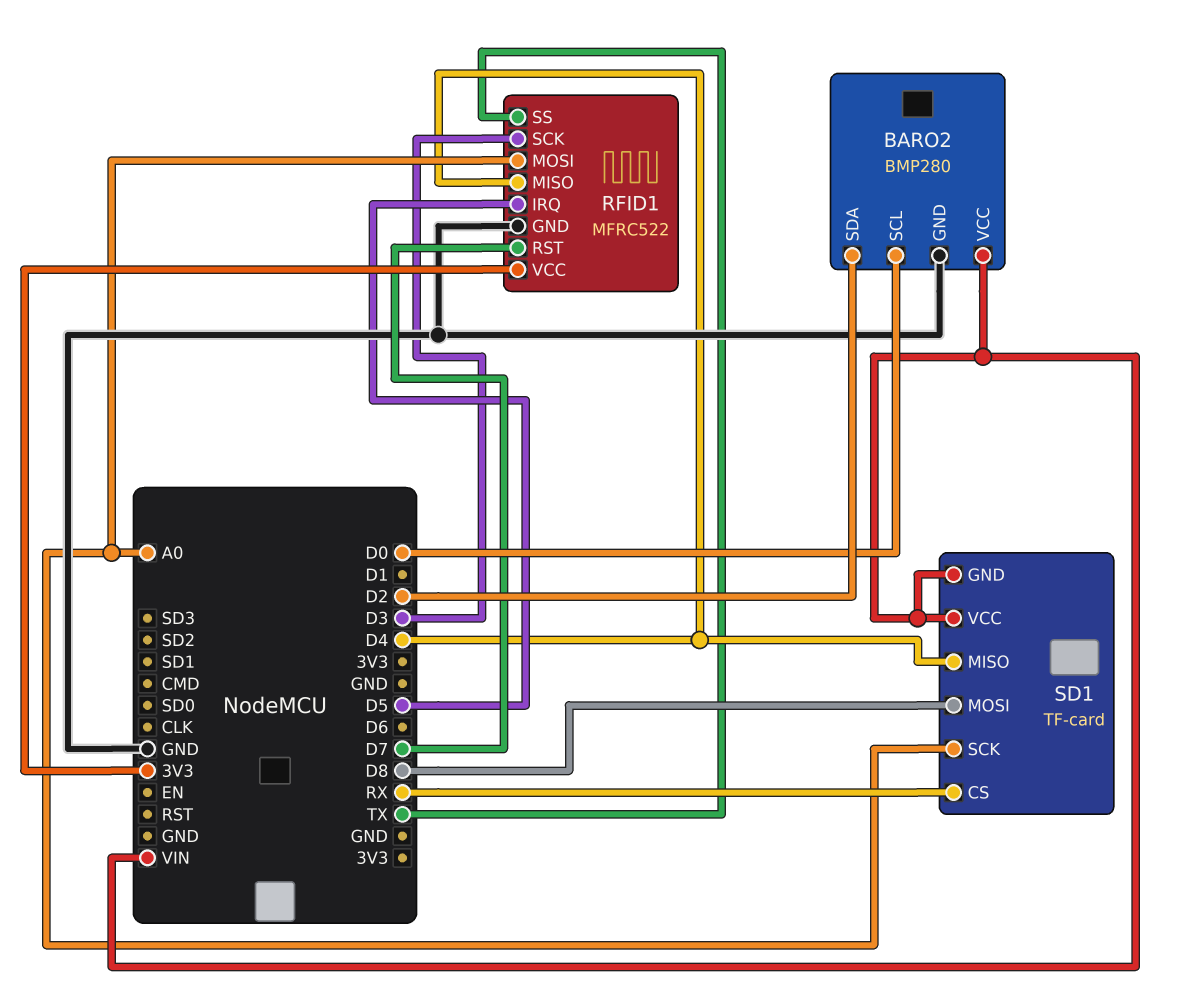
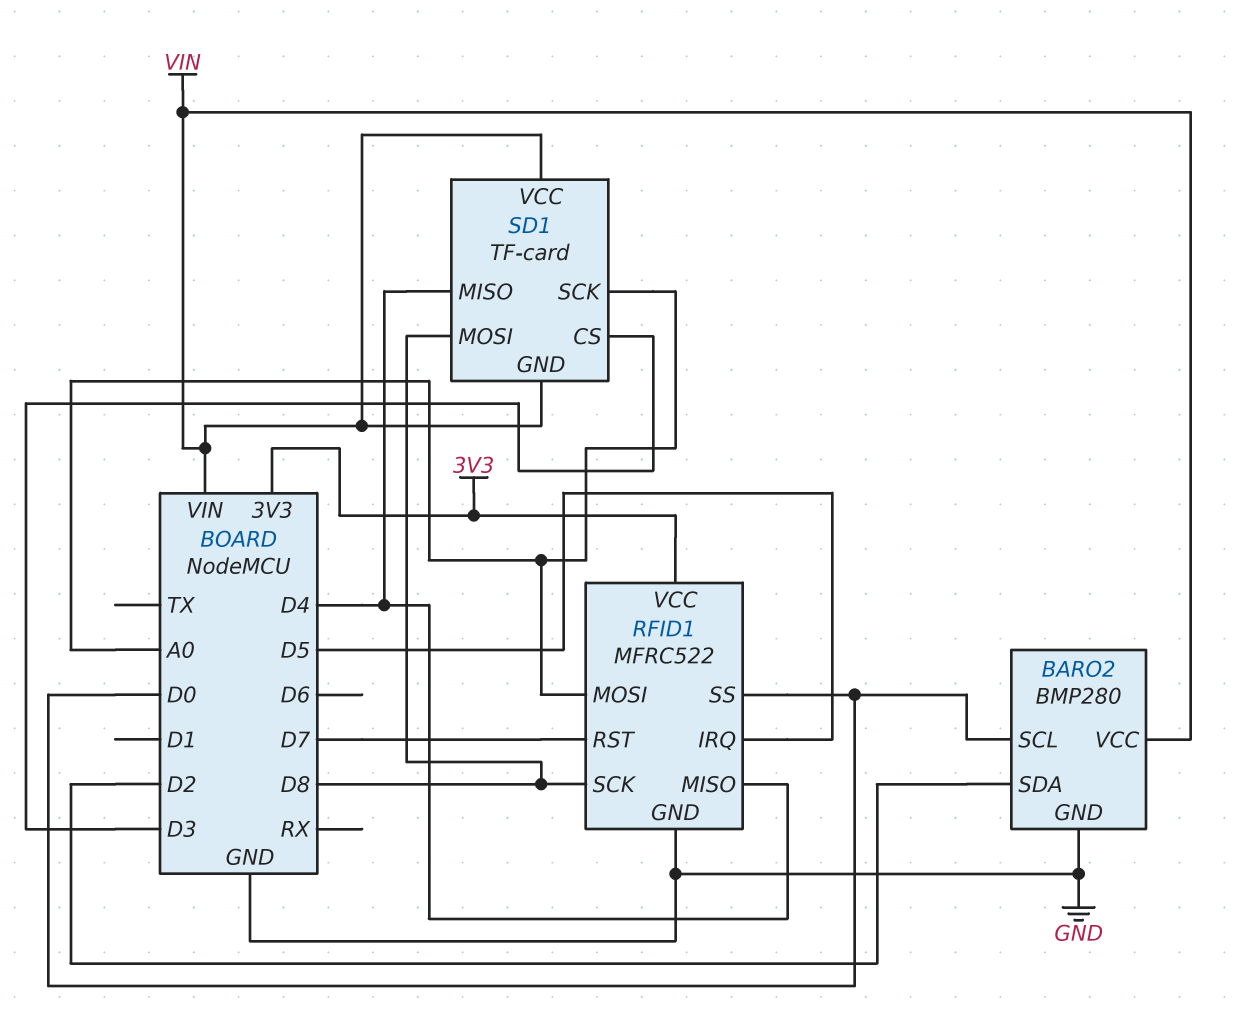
RFID1 pin SCK: D3 -> D8
RFID1 pin SS: TX -> D0
SD1 pin CS: RX -> D3

